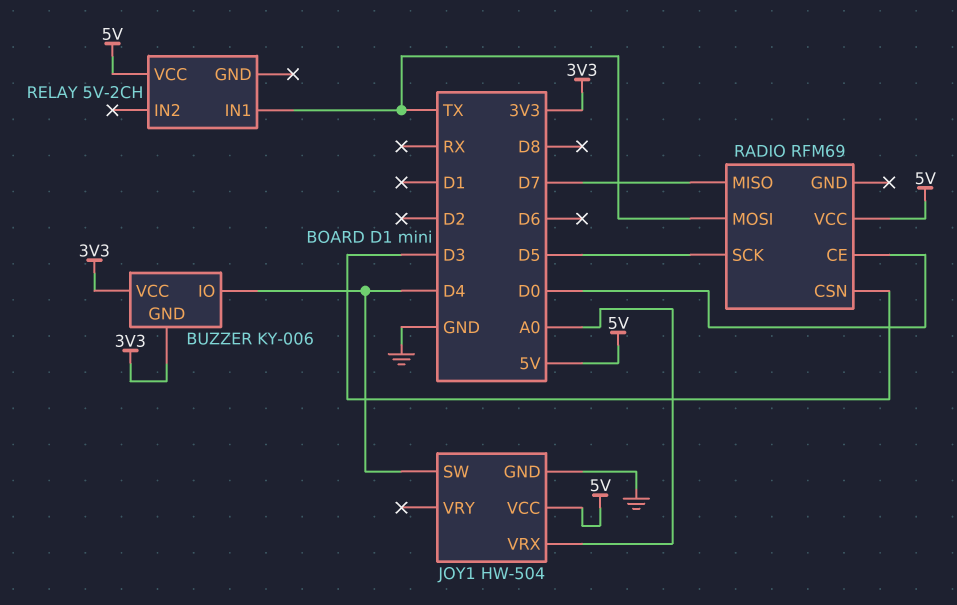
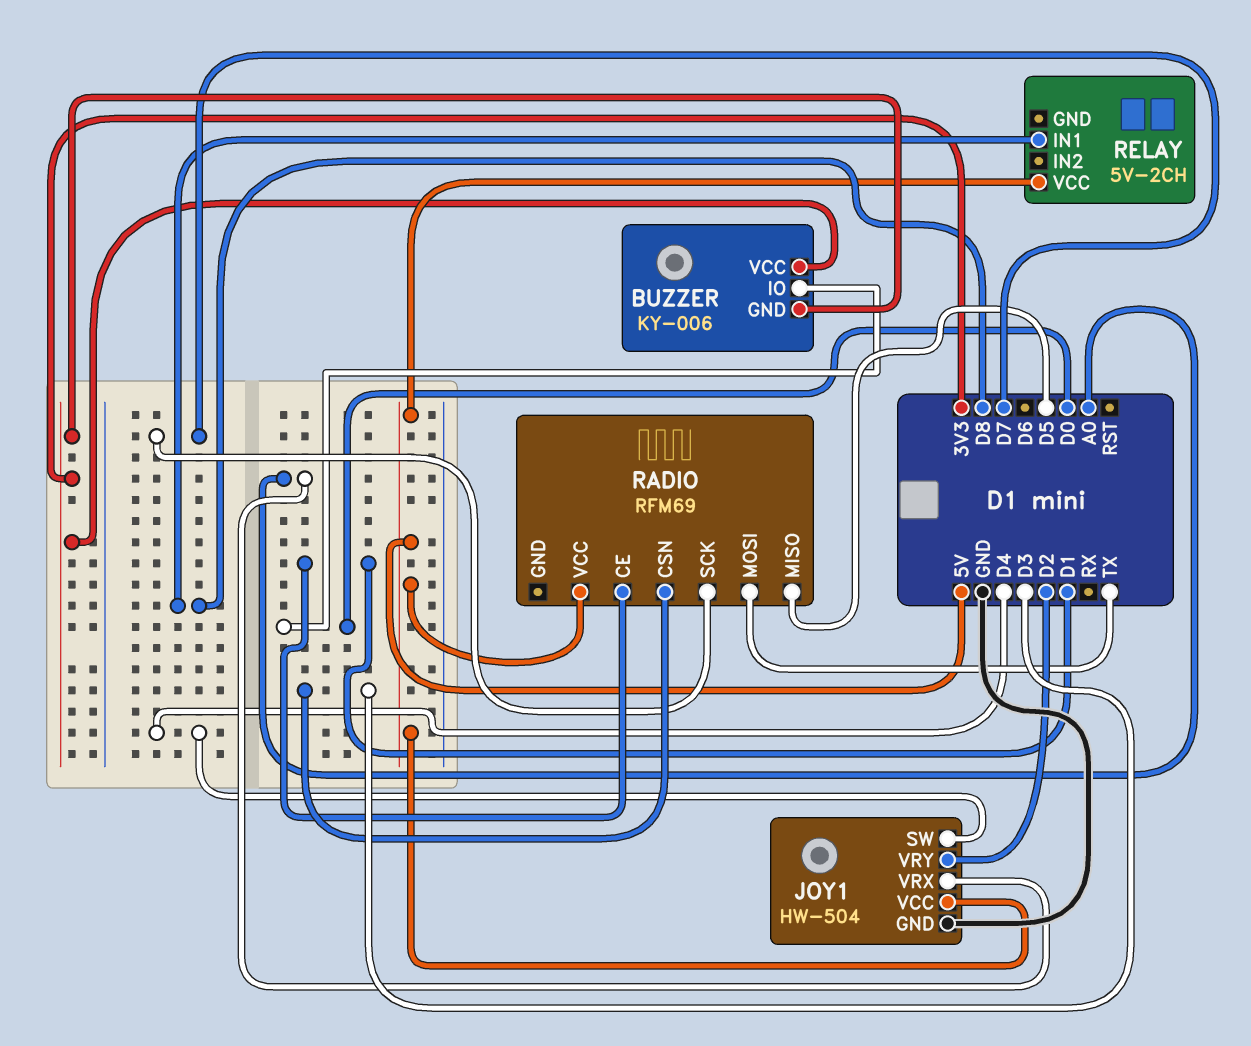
BUZZER pin IO: D4 -> D0
JOY1 pin VRY: none -> D2
RADIO pin CE: D0 -> D1
RADIO pin MISO: D7 -> D5
RADIO pin SCK: D5 -> D7
RELAY pin IN1: TX -> D8

